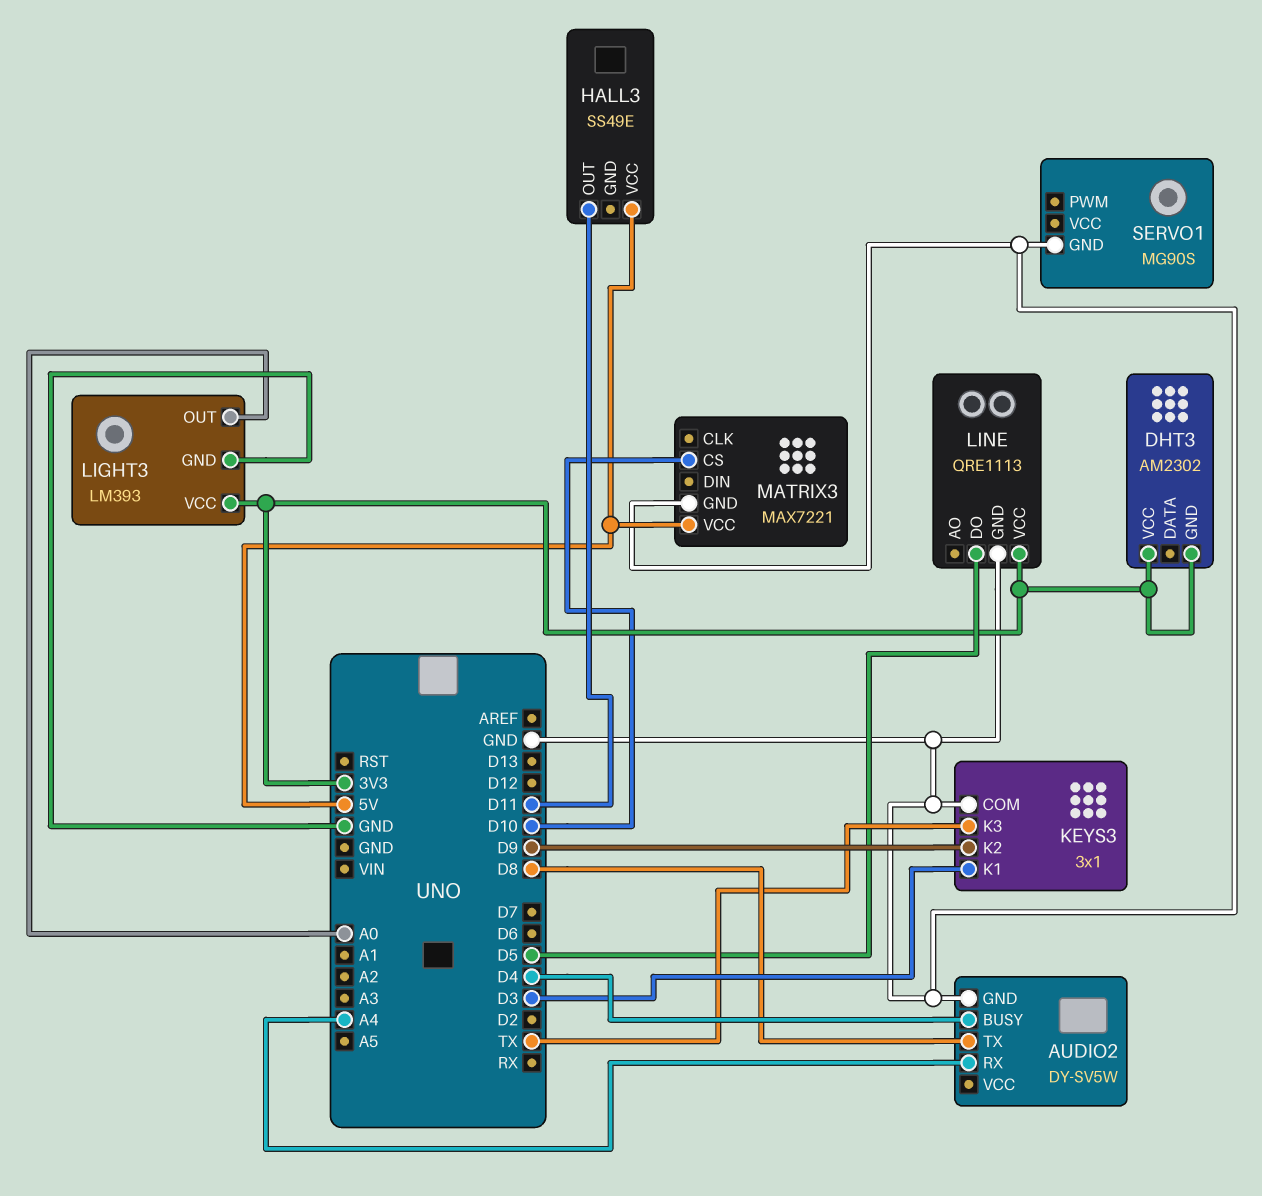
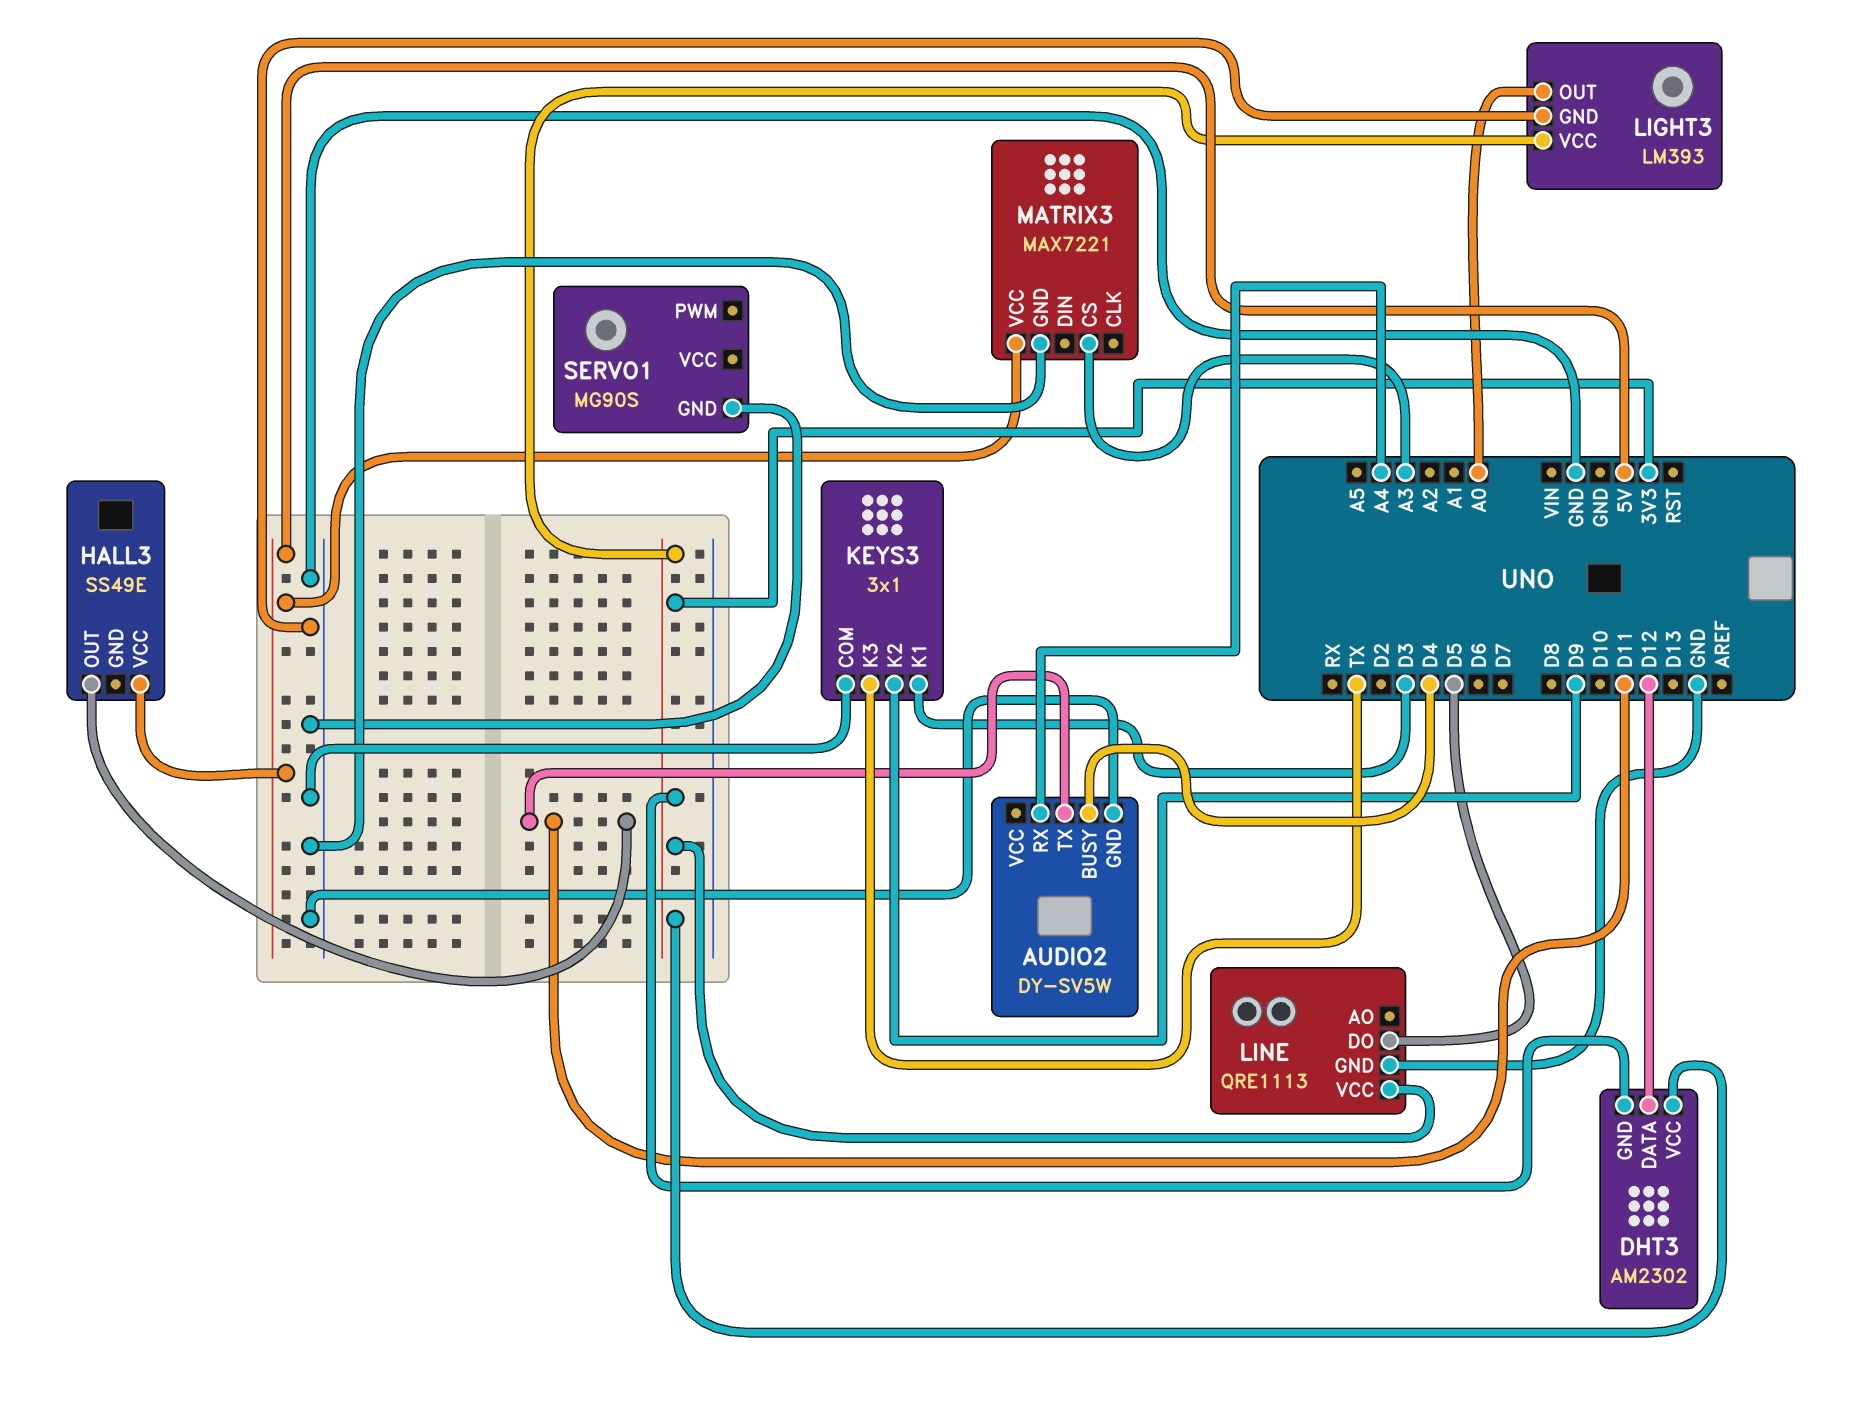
AUDIO2 pin TX: D8 -> D11
DHT3 pin DATA: none -> D12
MATRIX3 pin CS: D10 -> A3

